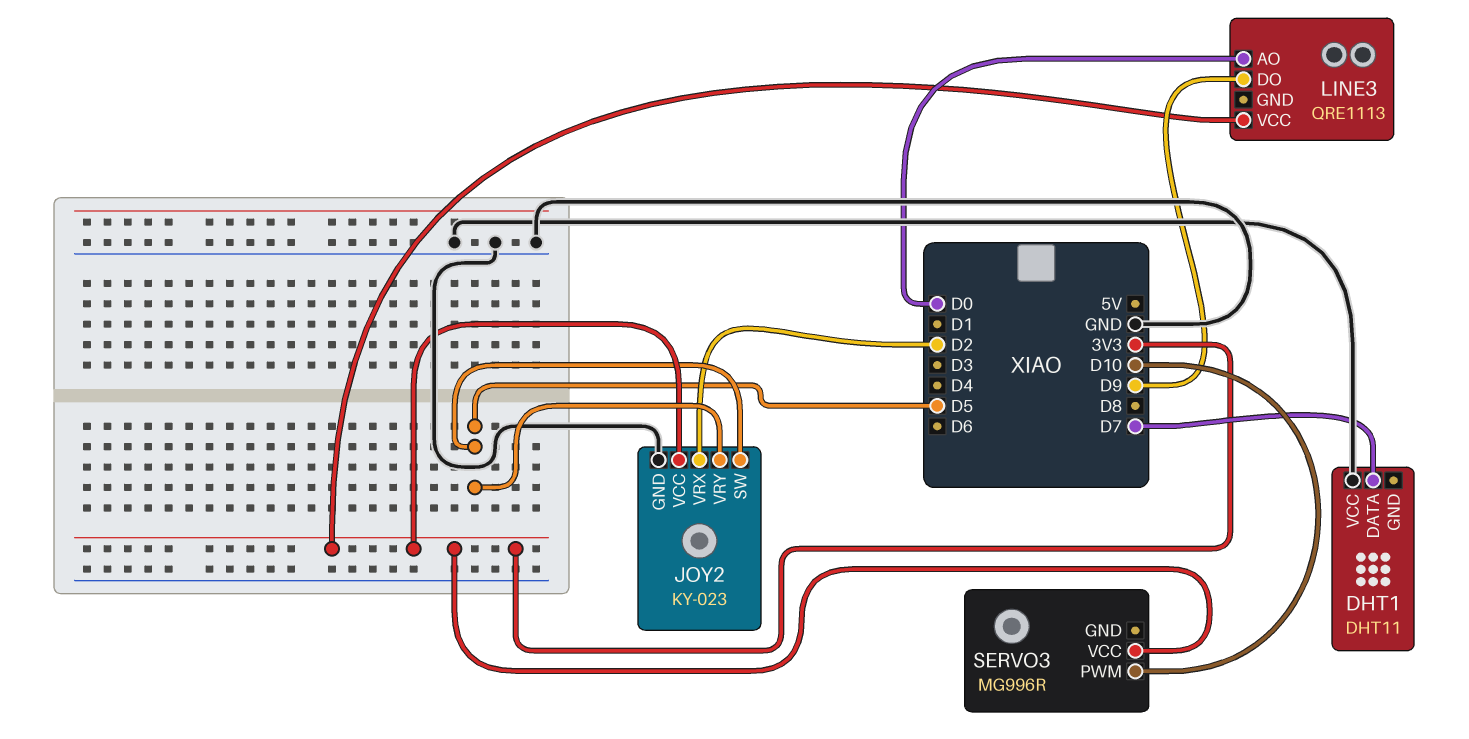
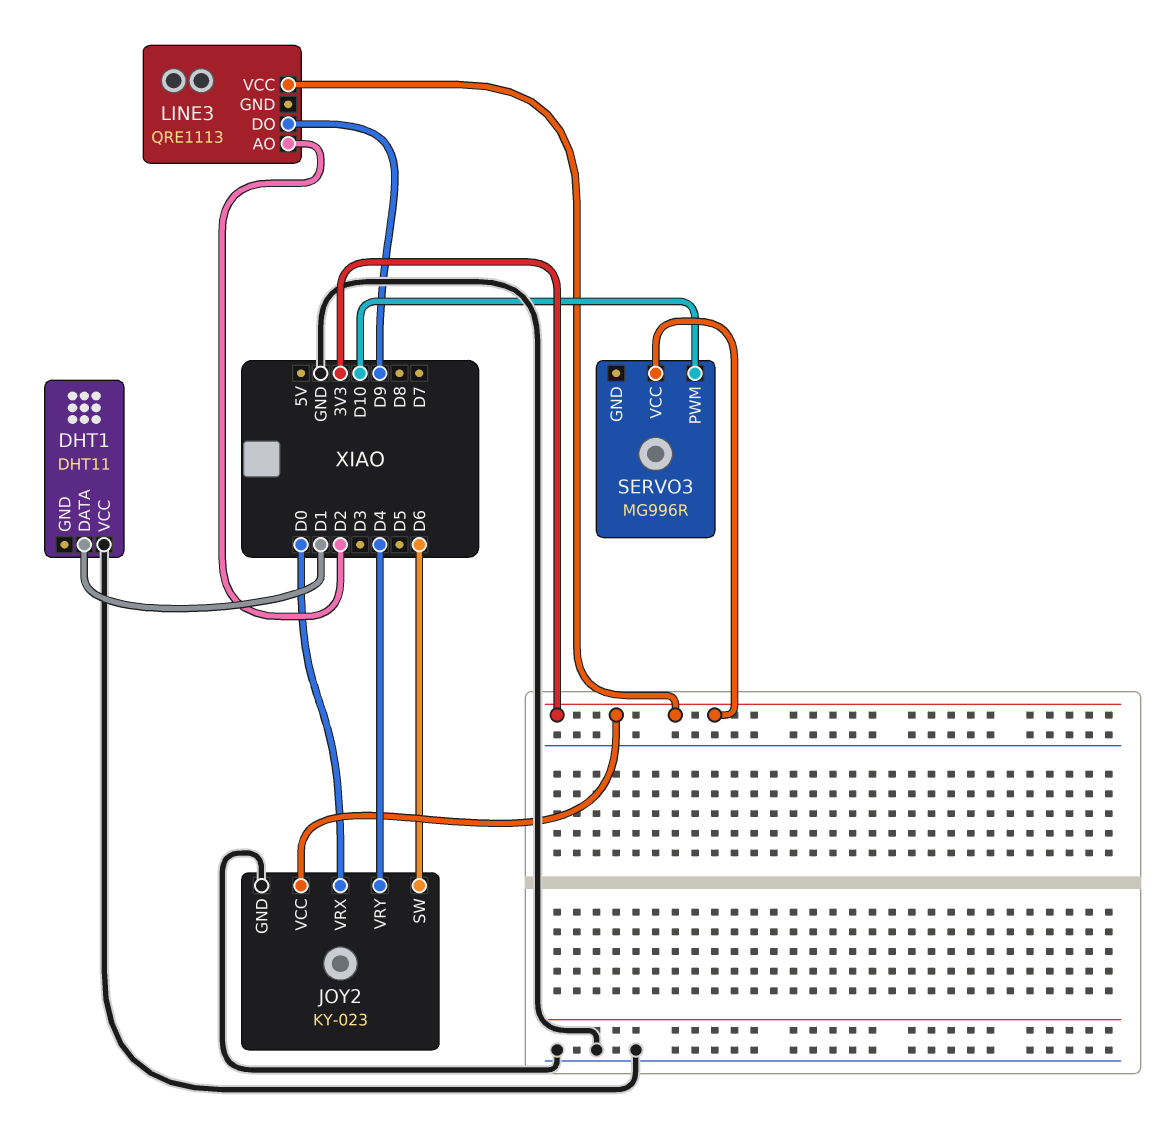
DHT1 pin DATA: D7 -> D1
JOY2 pin SW: D5 -> D6
JOY2 pin VRX: D2 -> D0
JOY2 pin VRY: D5 -> D4
LINE3 pin AO: D0 -> D2

